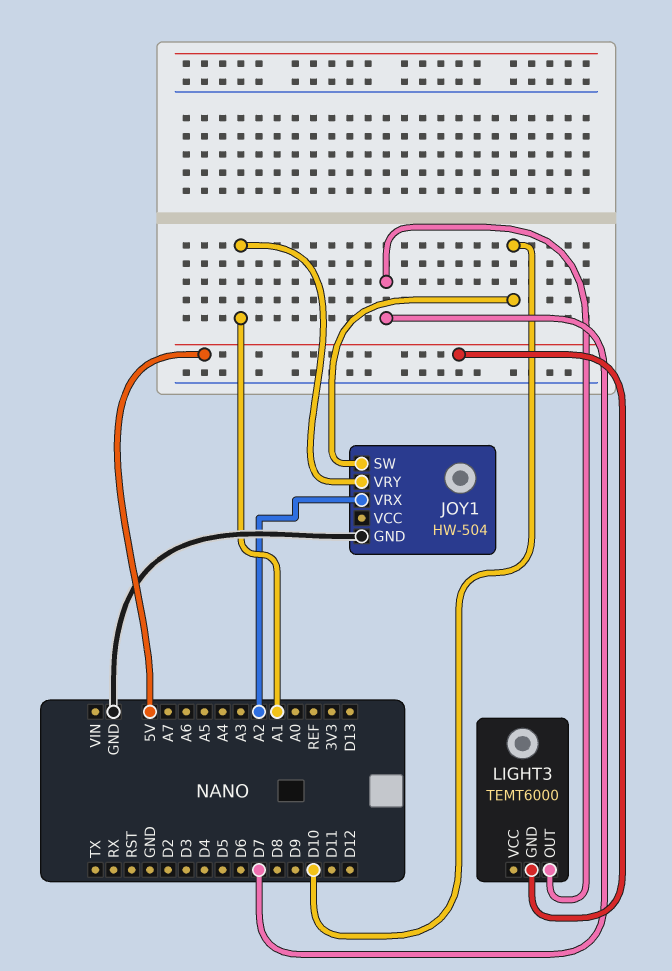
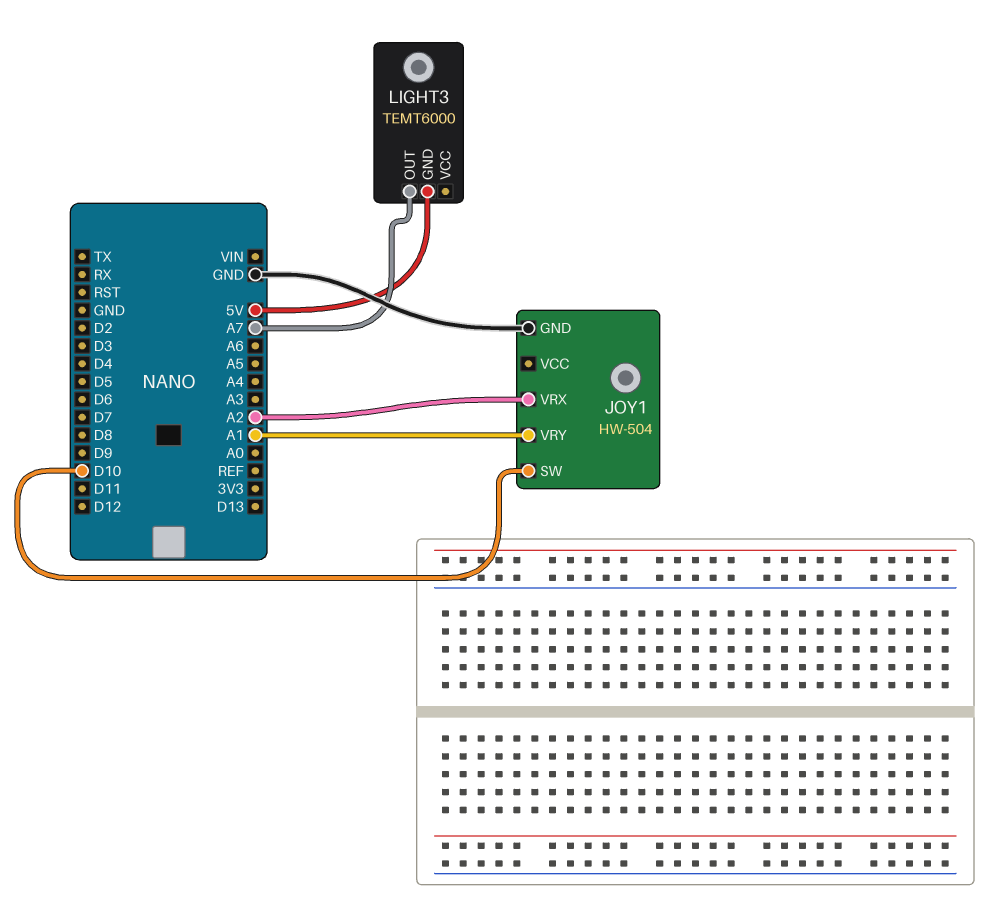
LIGHT3 pin OUT: D7 -> A7

